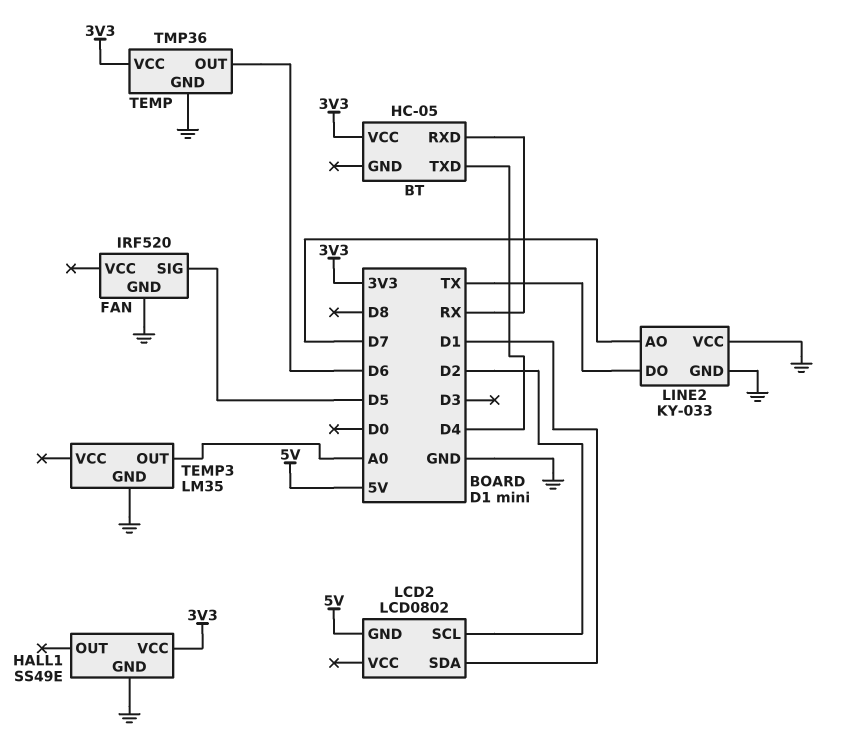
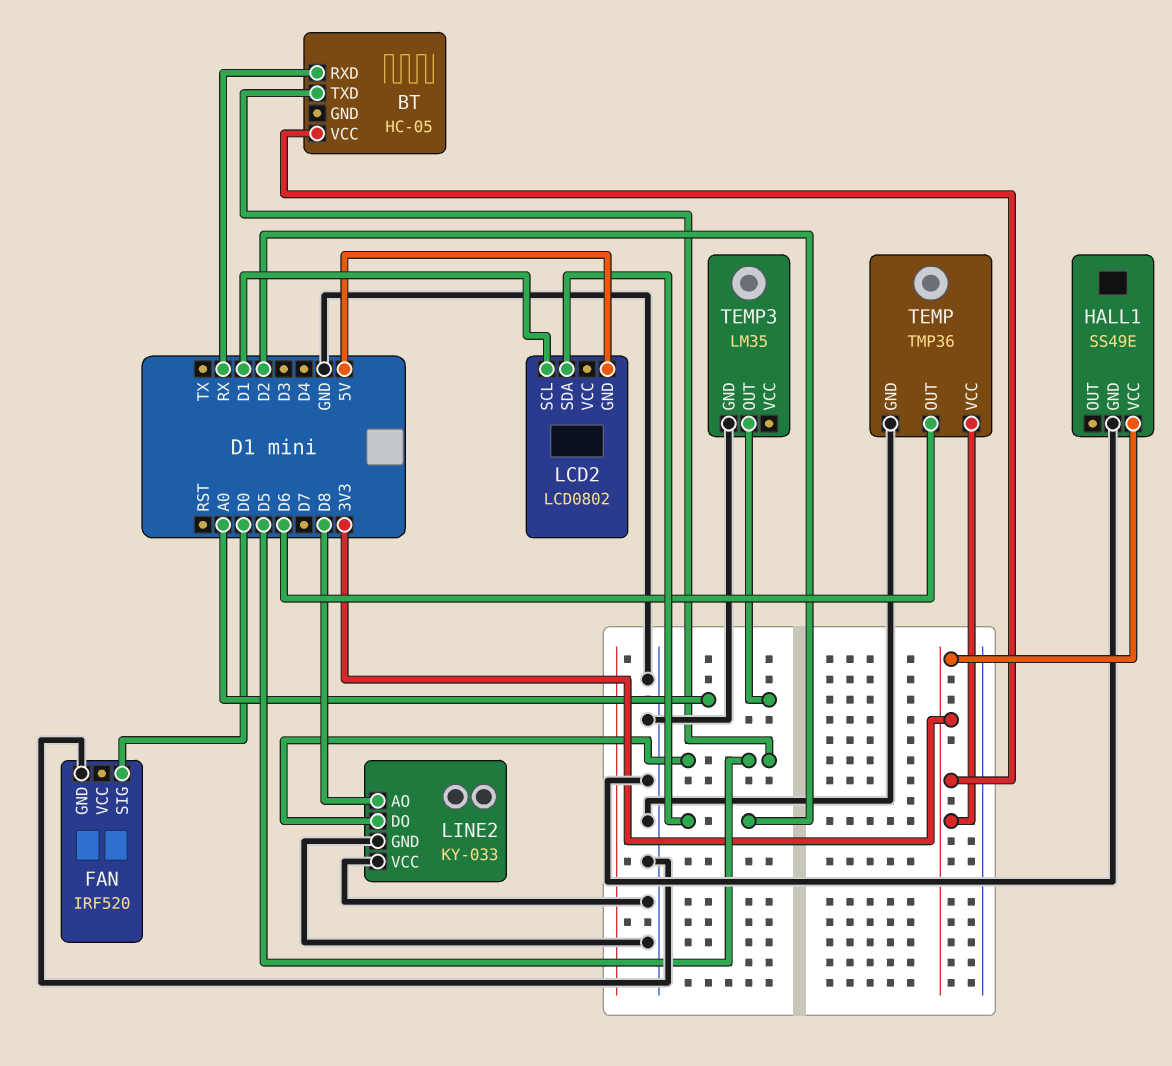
BT pin TXD: D4 -> D5
FAN pin SIG: D5 -> D0
LCD2 pin SCL: D2 -> D1
LCD2 pin SDA: D1 -> D2
LINE2 pin AO: D7 -> D8
LINE2 pin DO: TX -> D5

